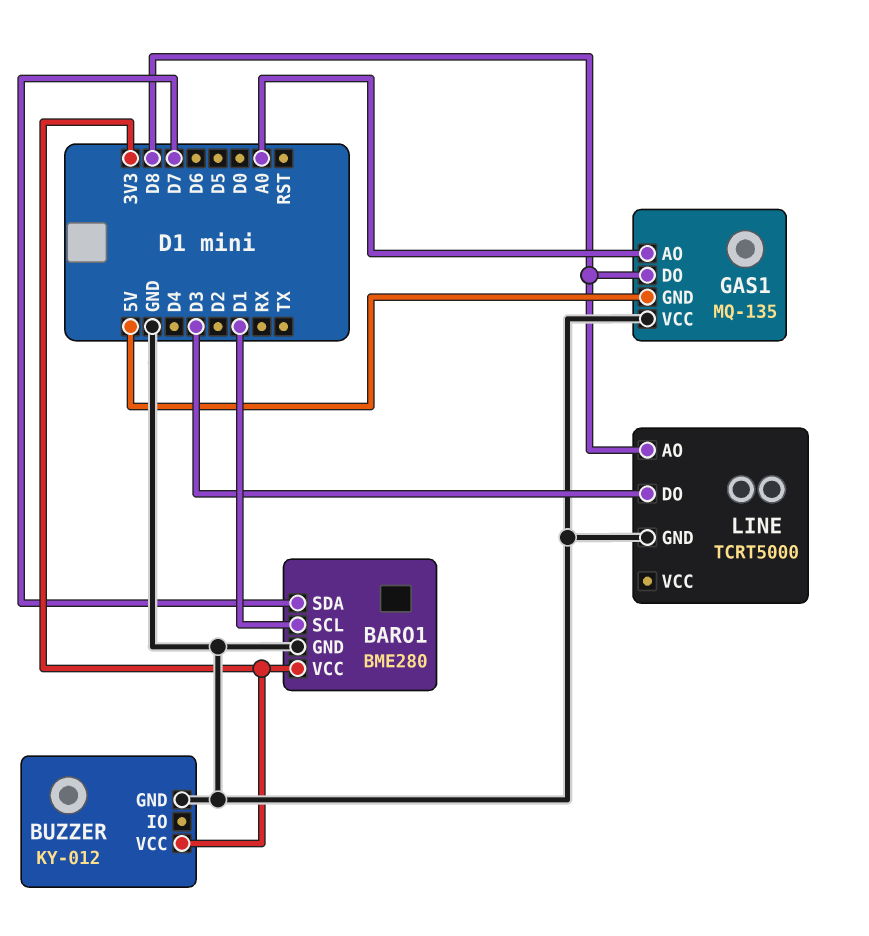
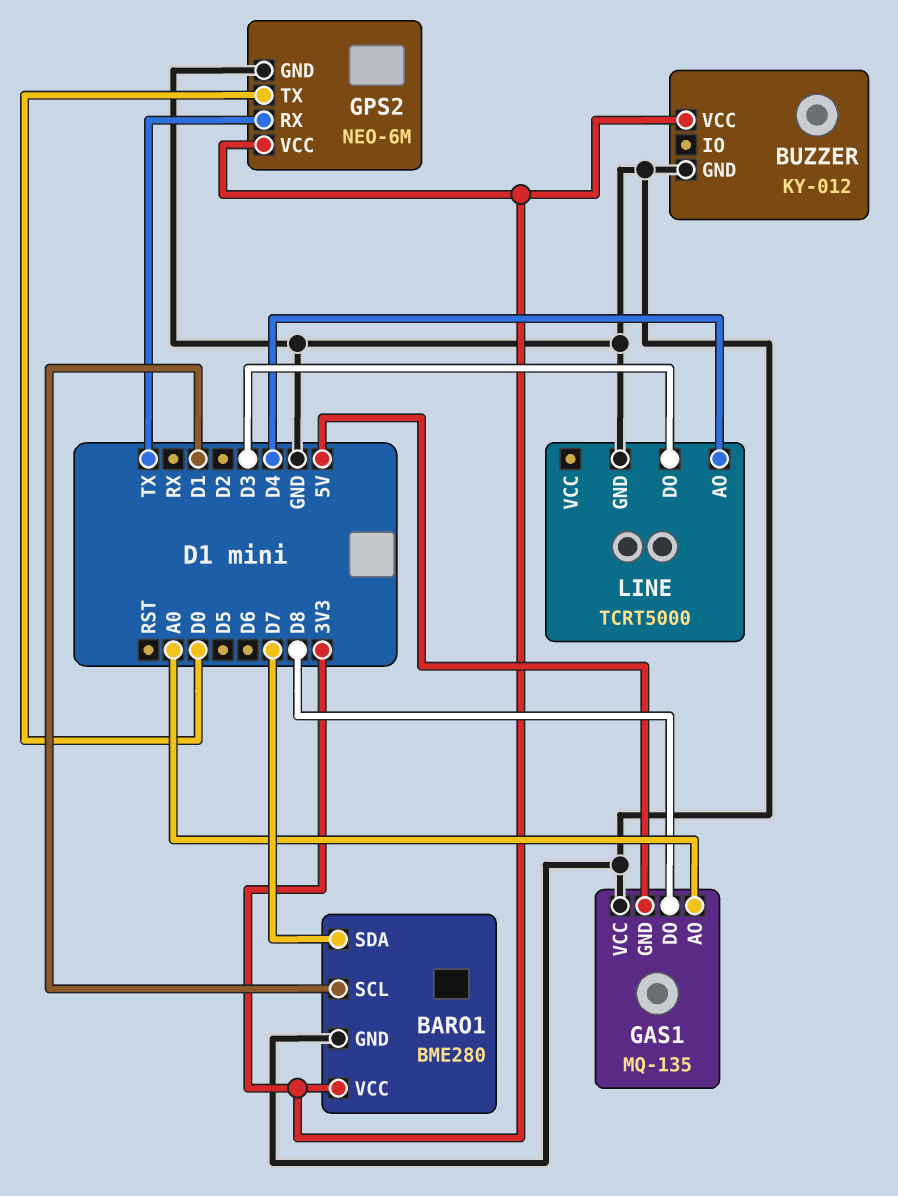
GPS2: none -> NEO-6M
GPS2 pin GND: none -> GND
GPS2 pin RX: none -> TX
GPS2 pin TX: none -> D0
GPS2 pin VCC: none -> 3V3
LINE pin AO: D8 -> D4

